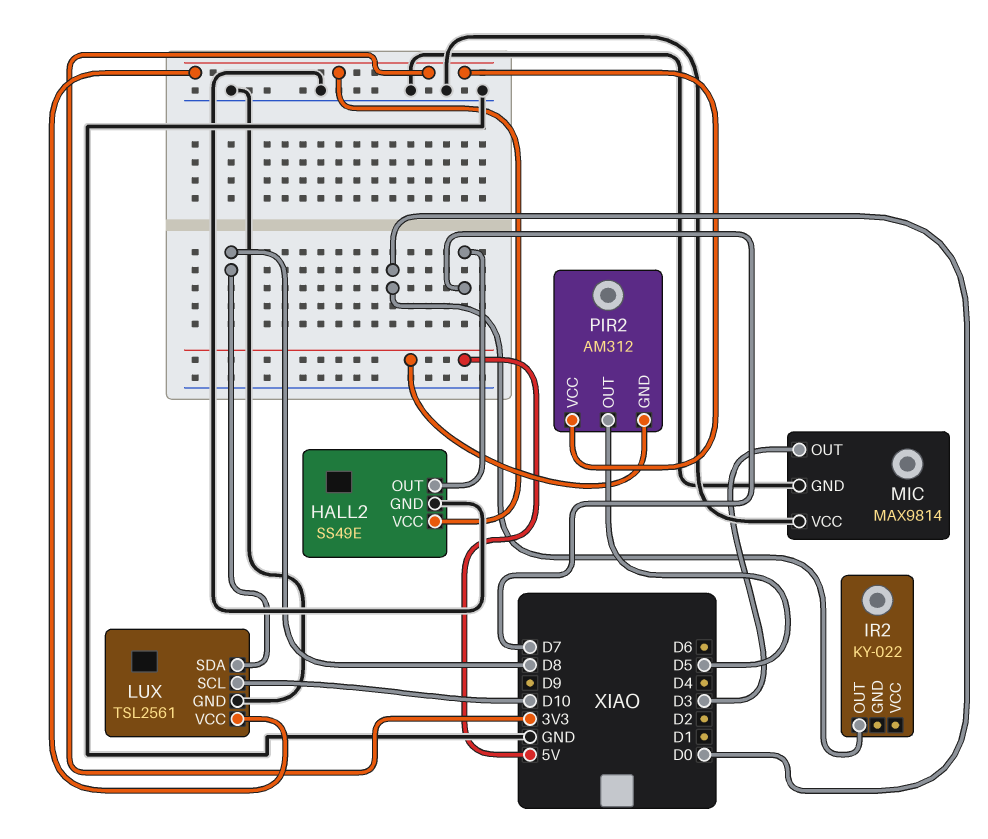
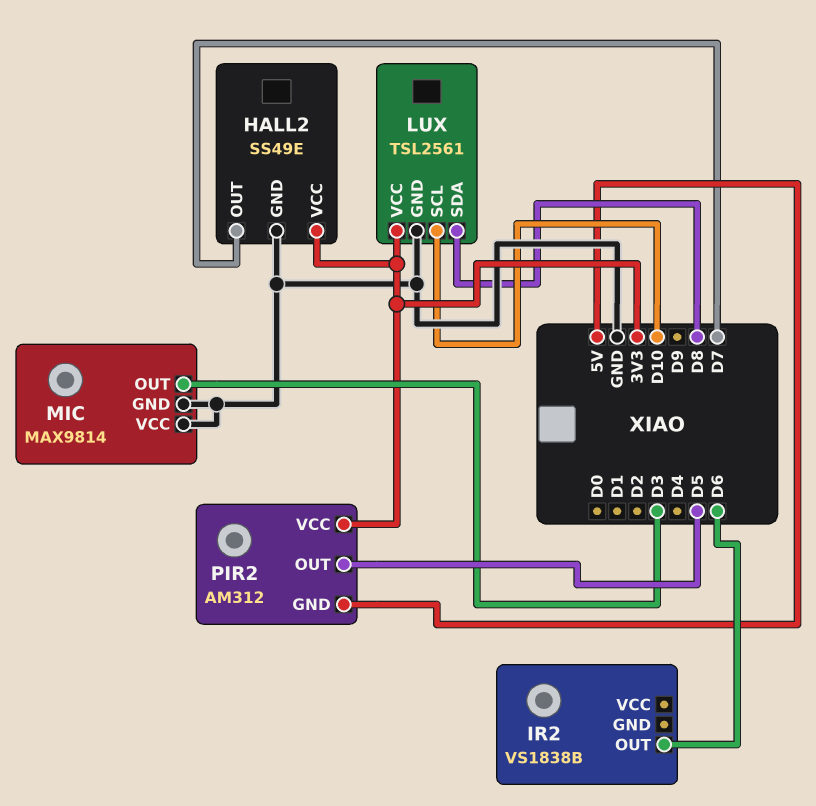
IR2: KY-022 -> VS1838B
IR2 pin OUT: D0 -> D6

